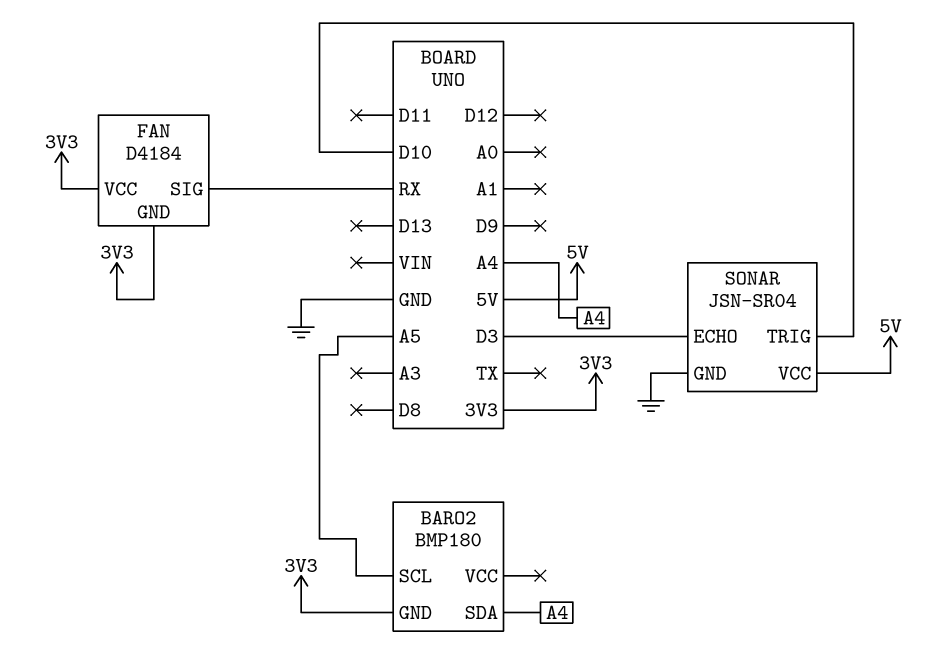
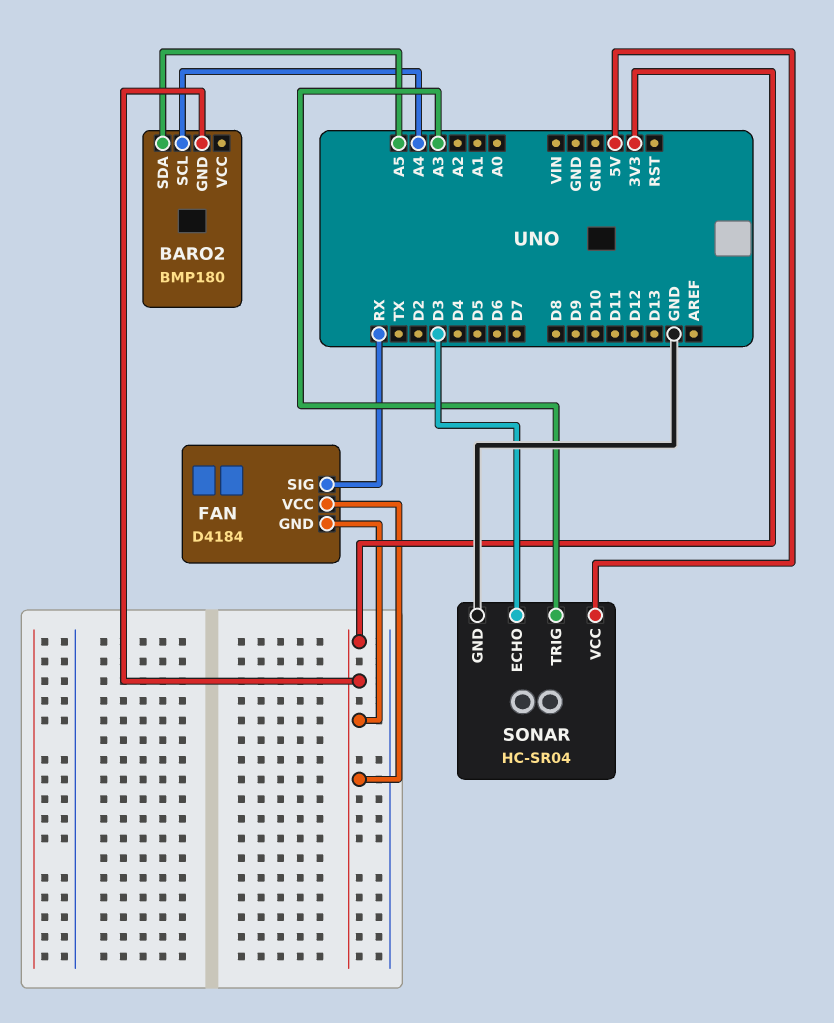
BARO2 pin SCL: A5 -> A4
BARO2 pin SDA: A4 -> A5
SONAR: JSN-SR04 -> HC-SR04
SONAR pin TRIG: D10 -> A3

